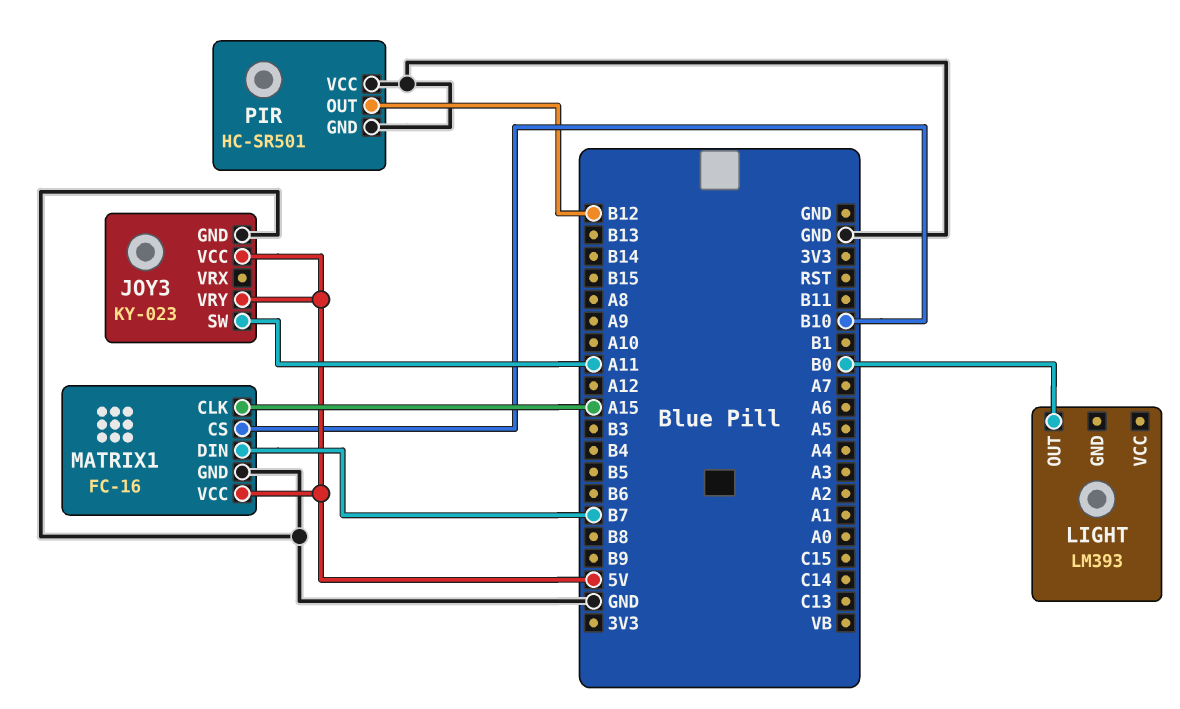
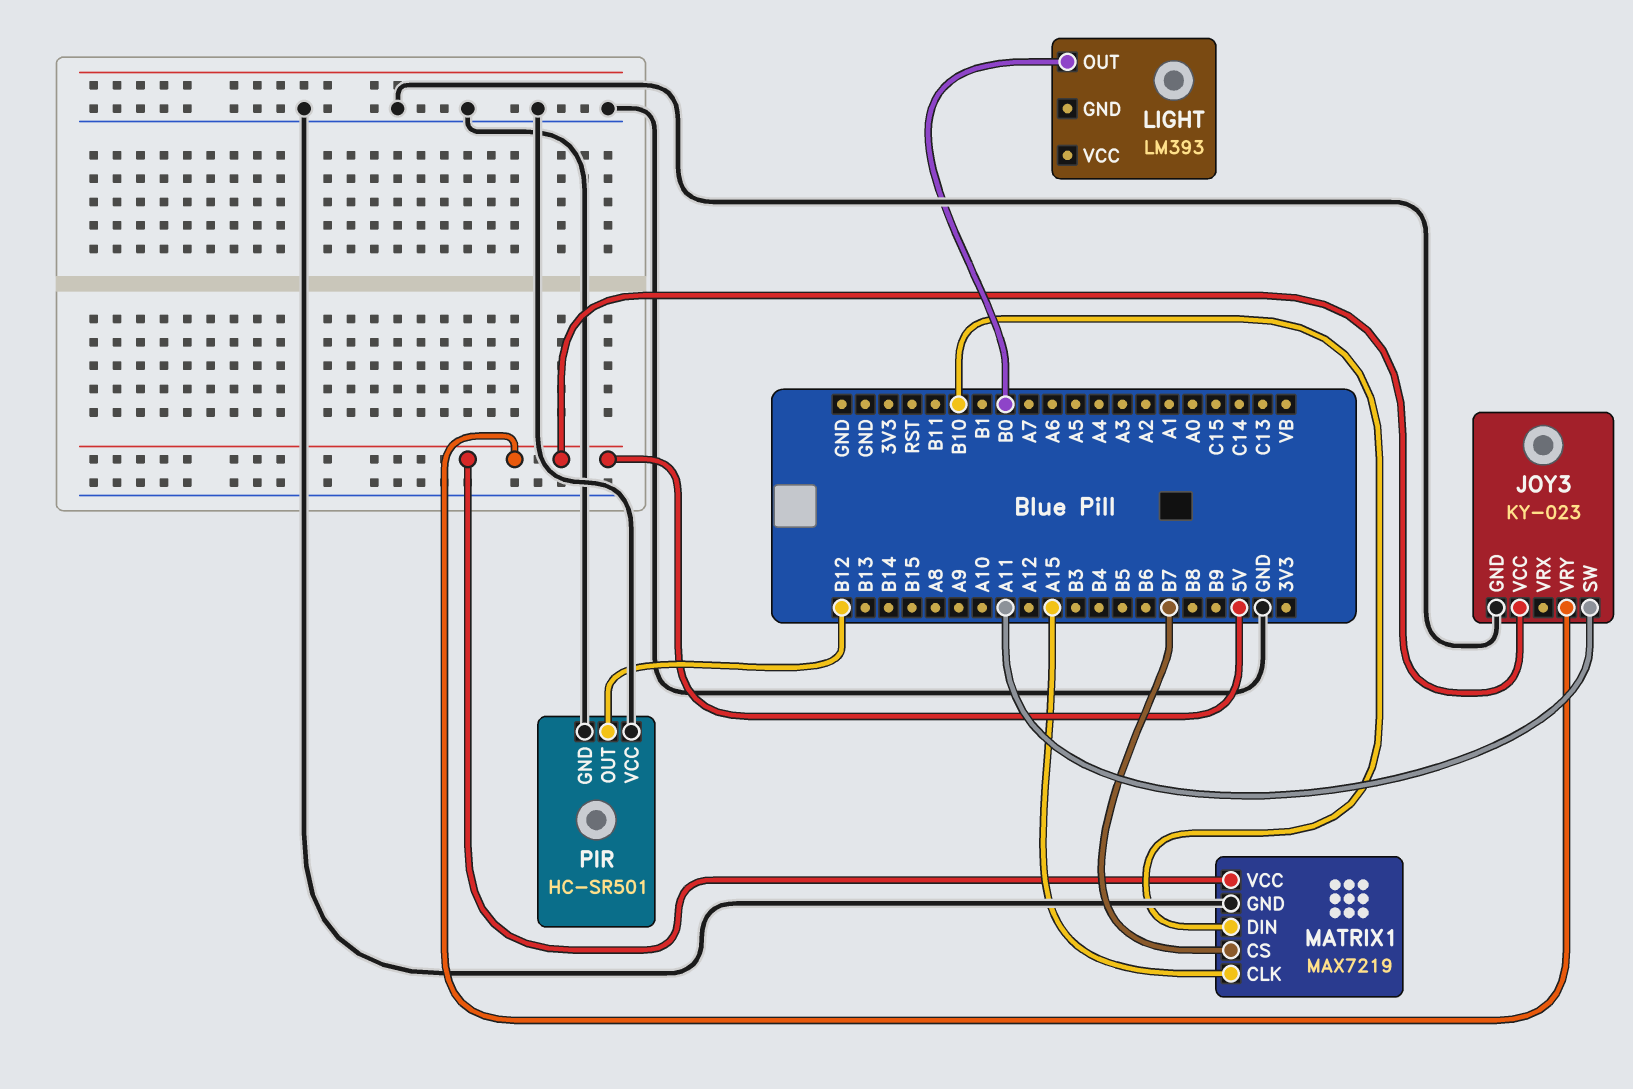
MATRIX1: FC-16 -> MAX7219
MATRIX1 pin CS: B10 -> B7
MATRIX1 pin DIN: B7 -> B10

